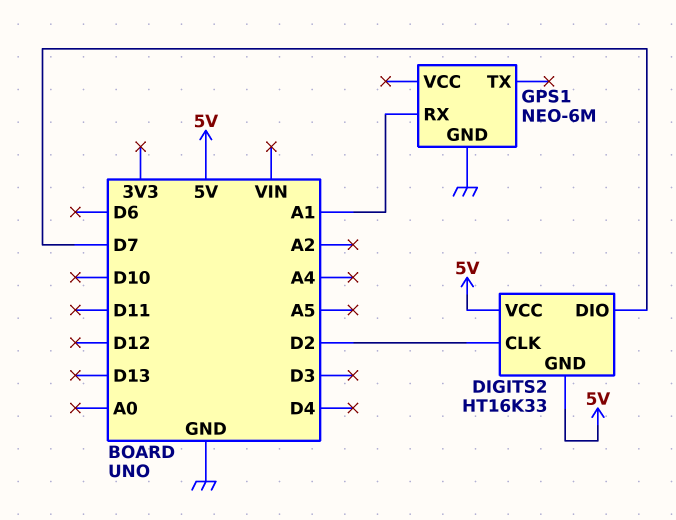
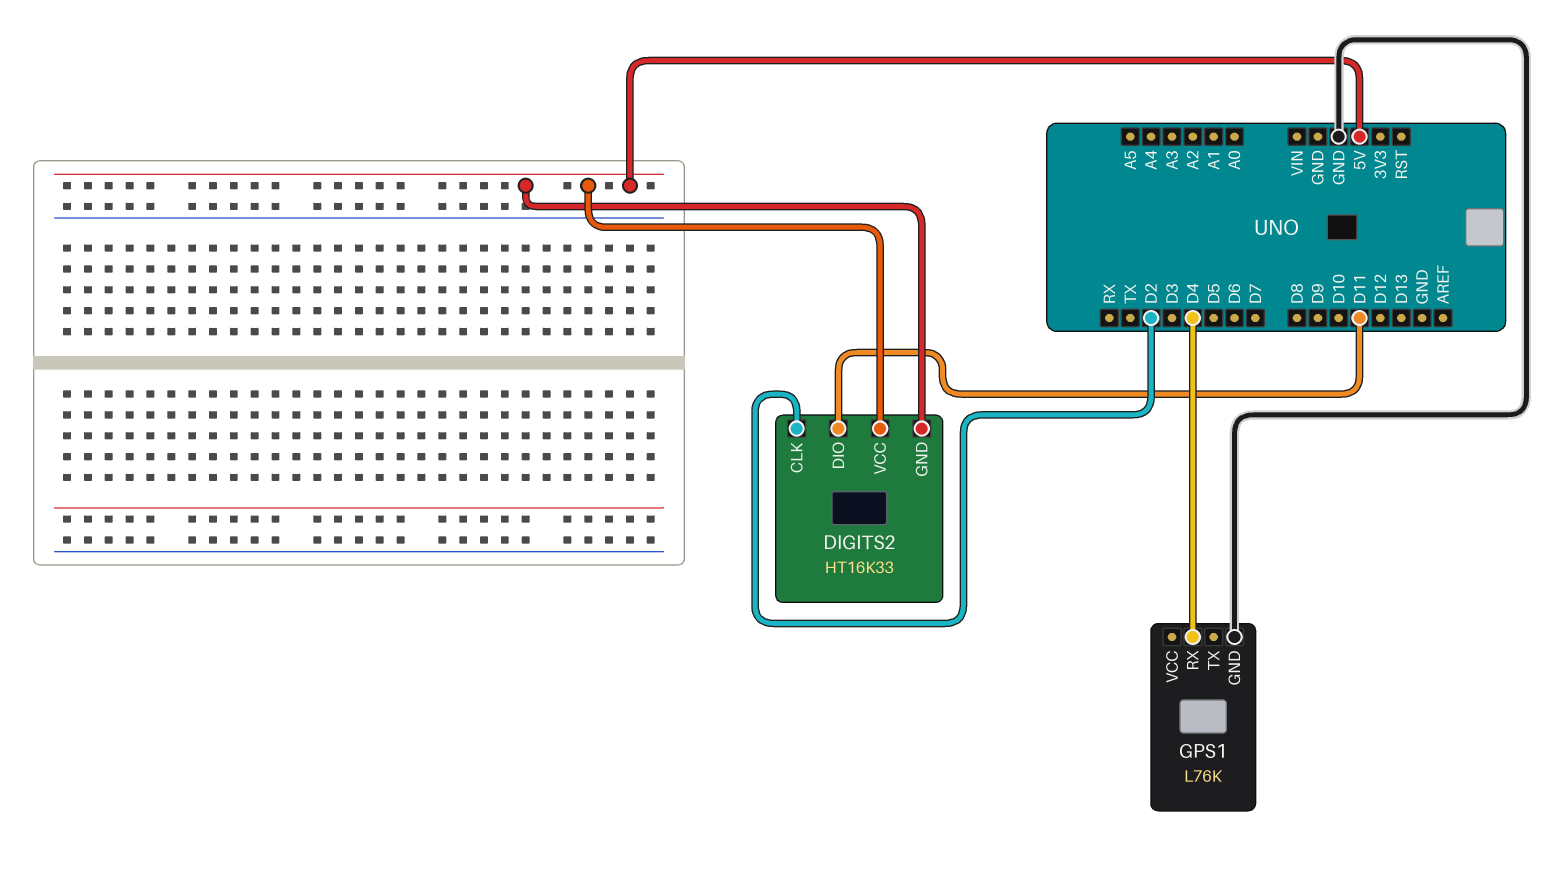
DIGITS2 pin DIO: D7 -> D11
GPS1: NEO-6M -> L76K
GPS1 pin RX: A1 -> D4

